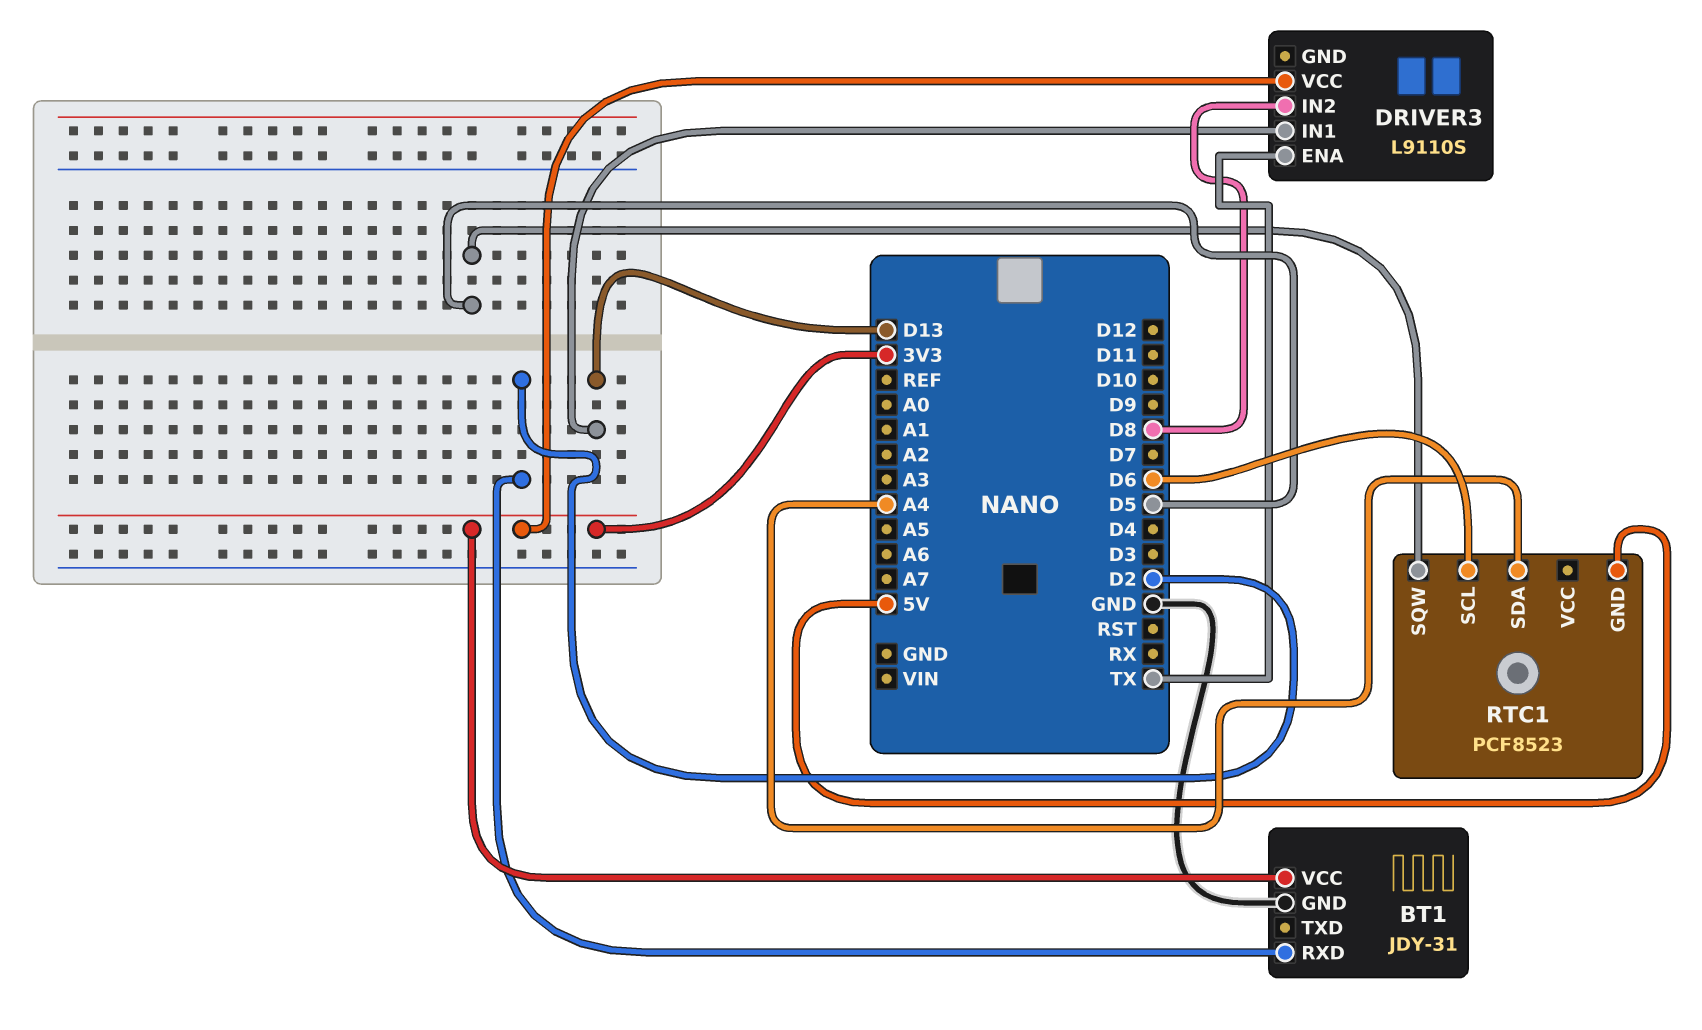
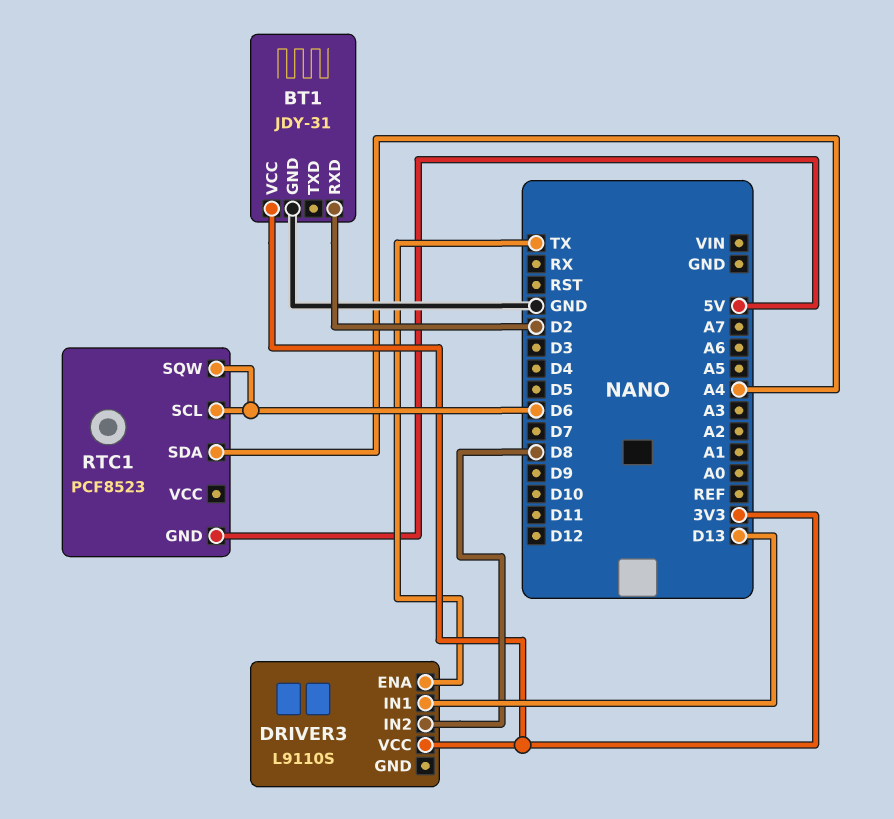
RTC1 pin SQW: D5 -> D6

